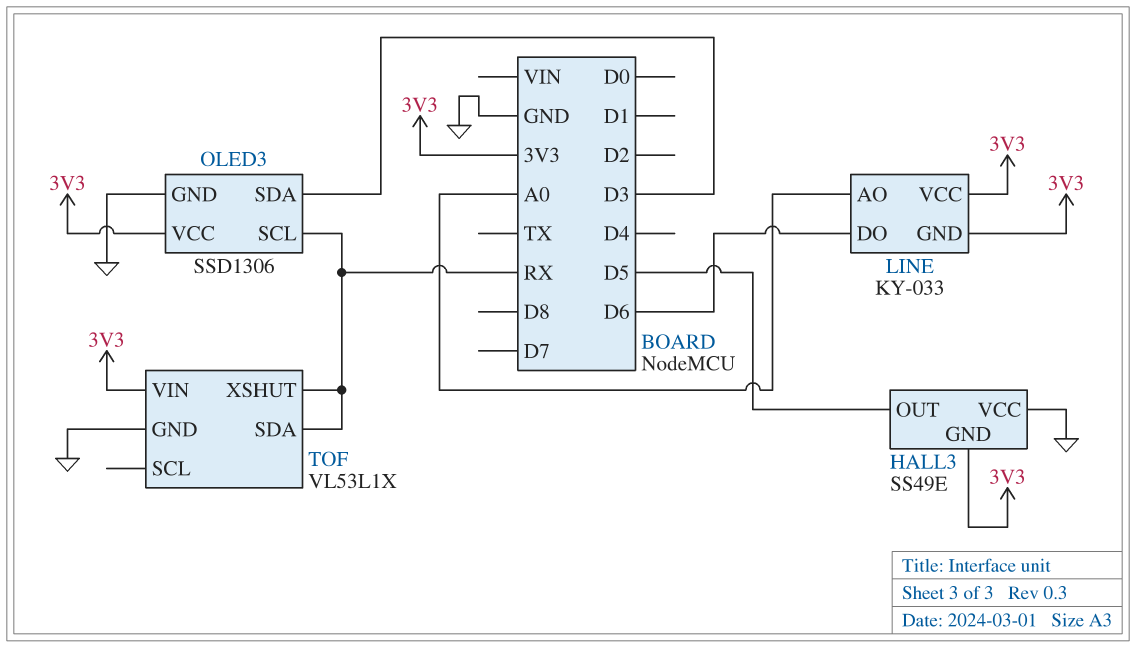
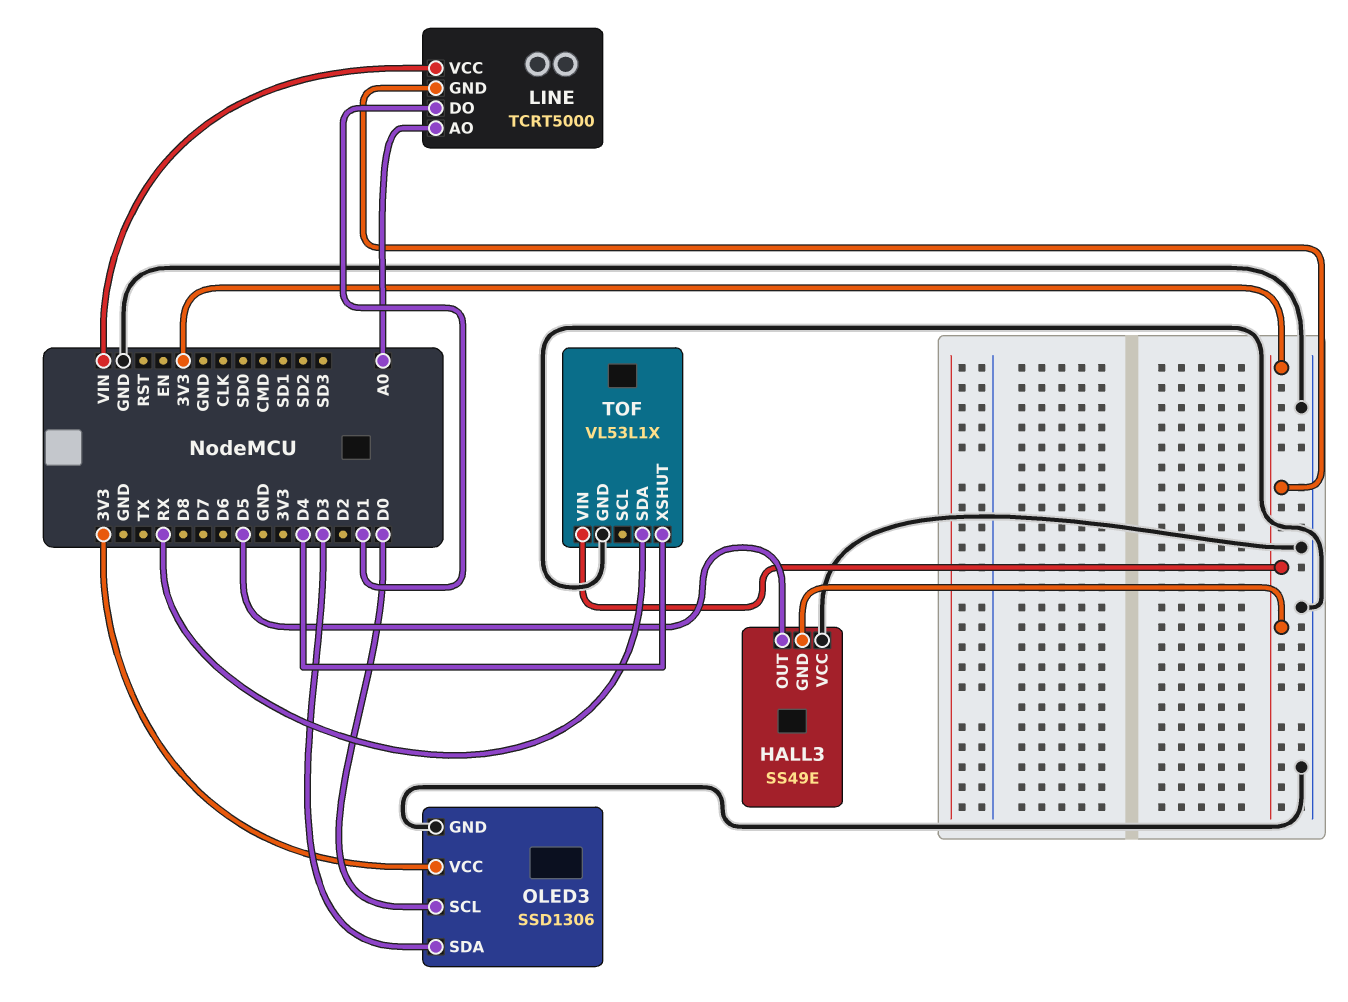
LINE: KY-033 -> TCRT5000
LINE pin DO: D6 -> D1
LINE pin VCC: 3V3 -> VIN
OLED3 pin SCL: RX -> D0
TOF pin XSHUT: RX -> D4

